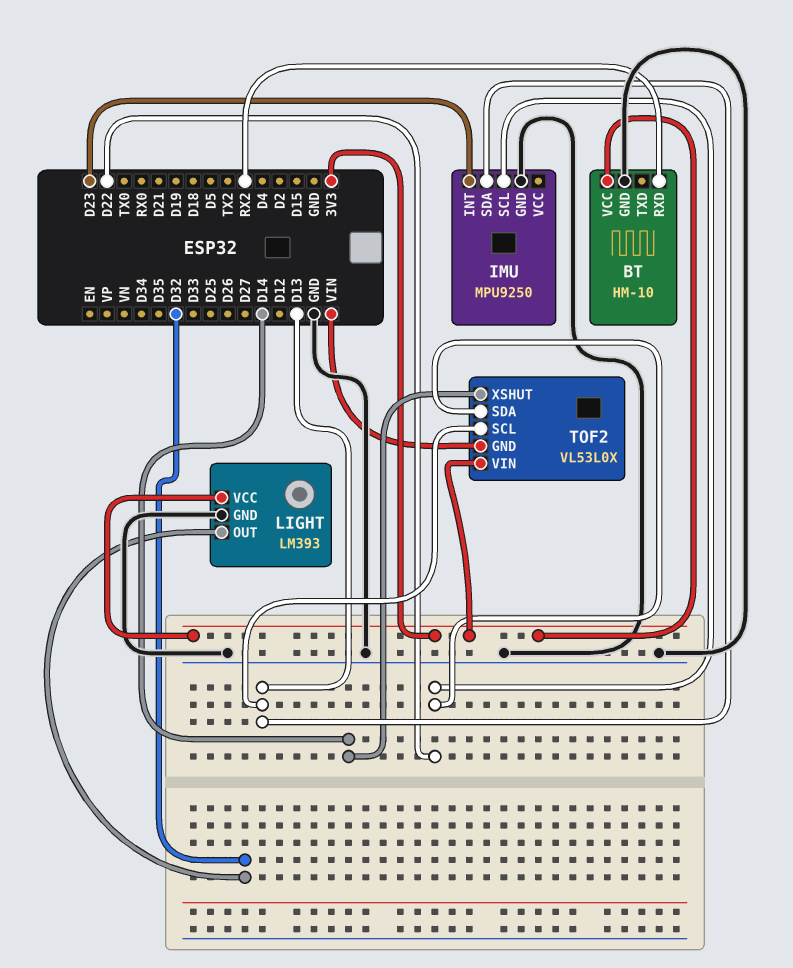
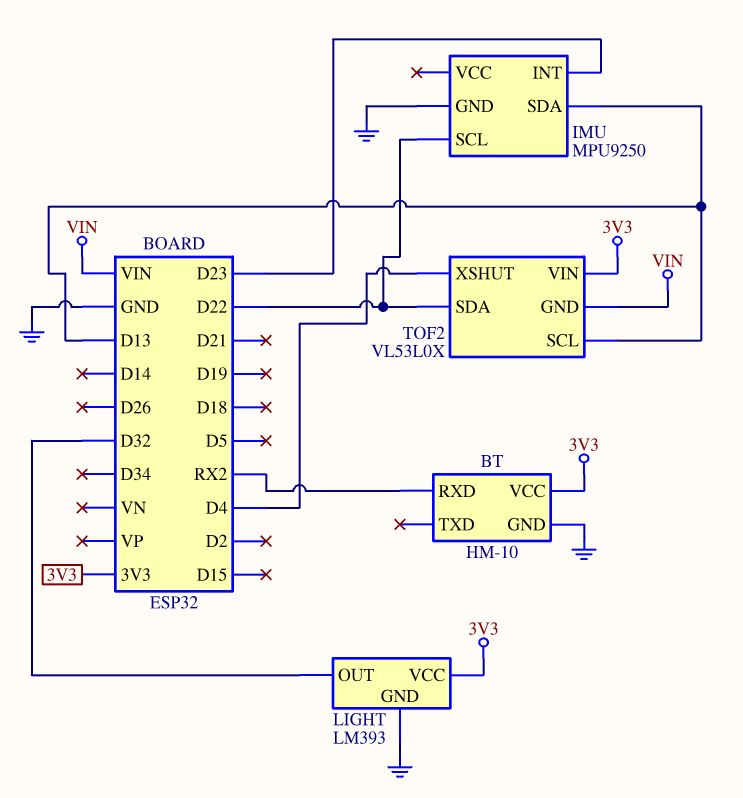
TOF2 pin XSHUT: D14 -> D4

